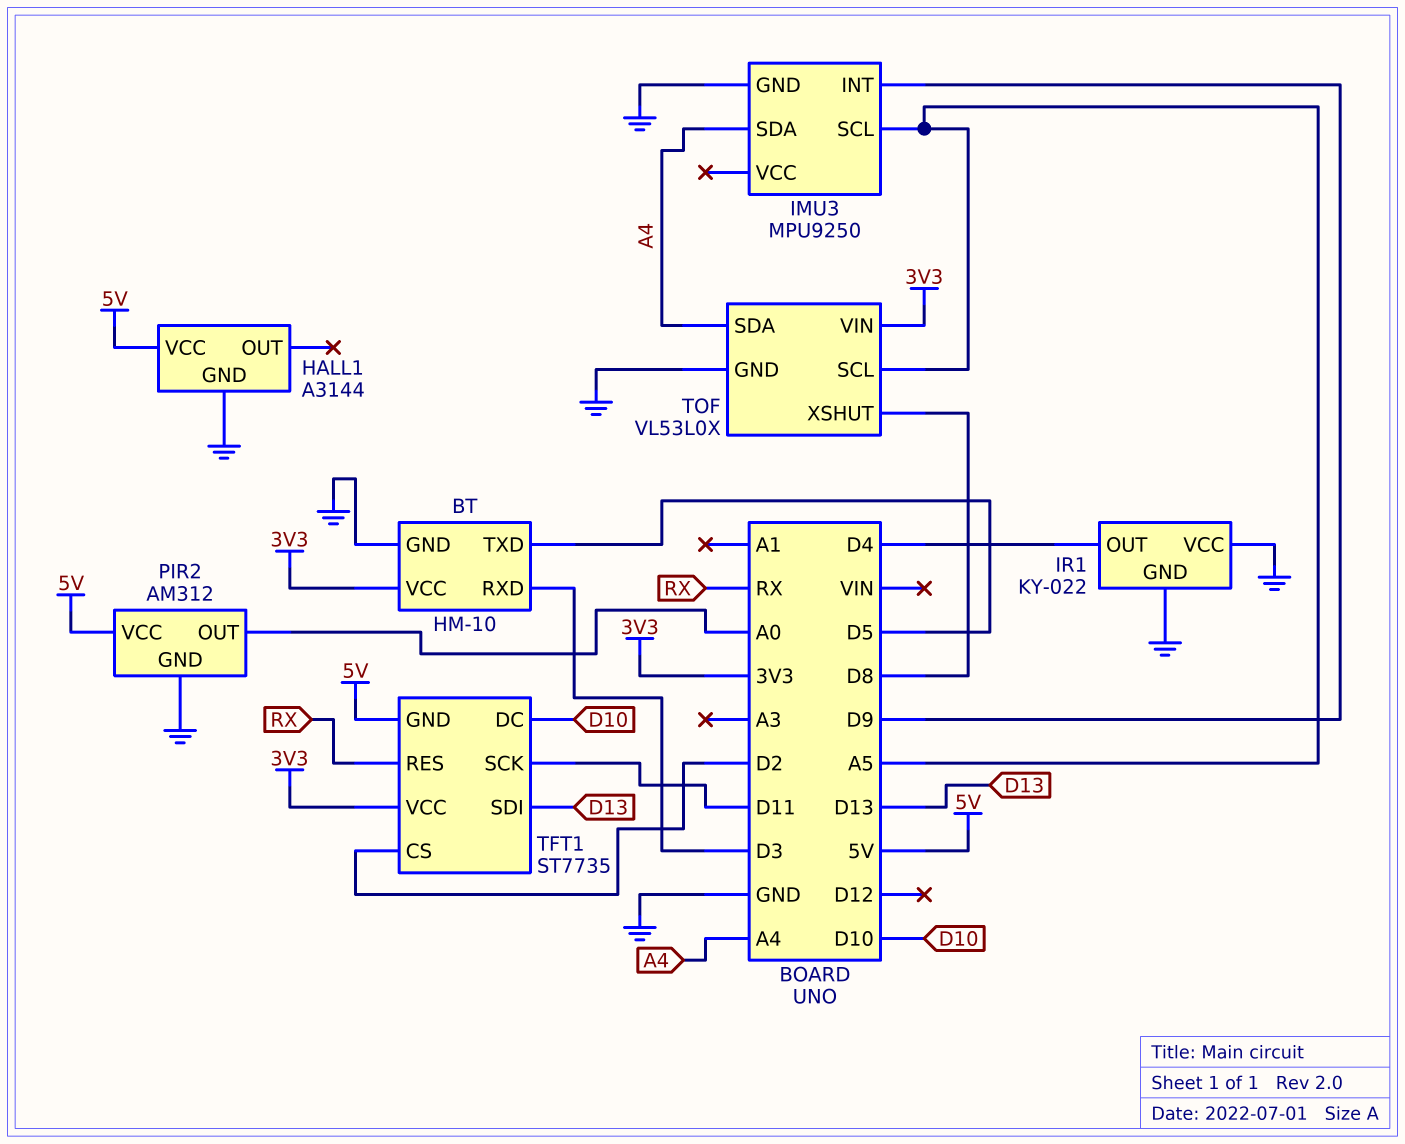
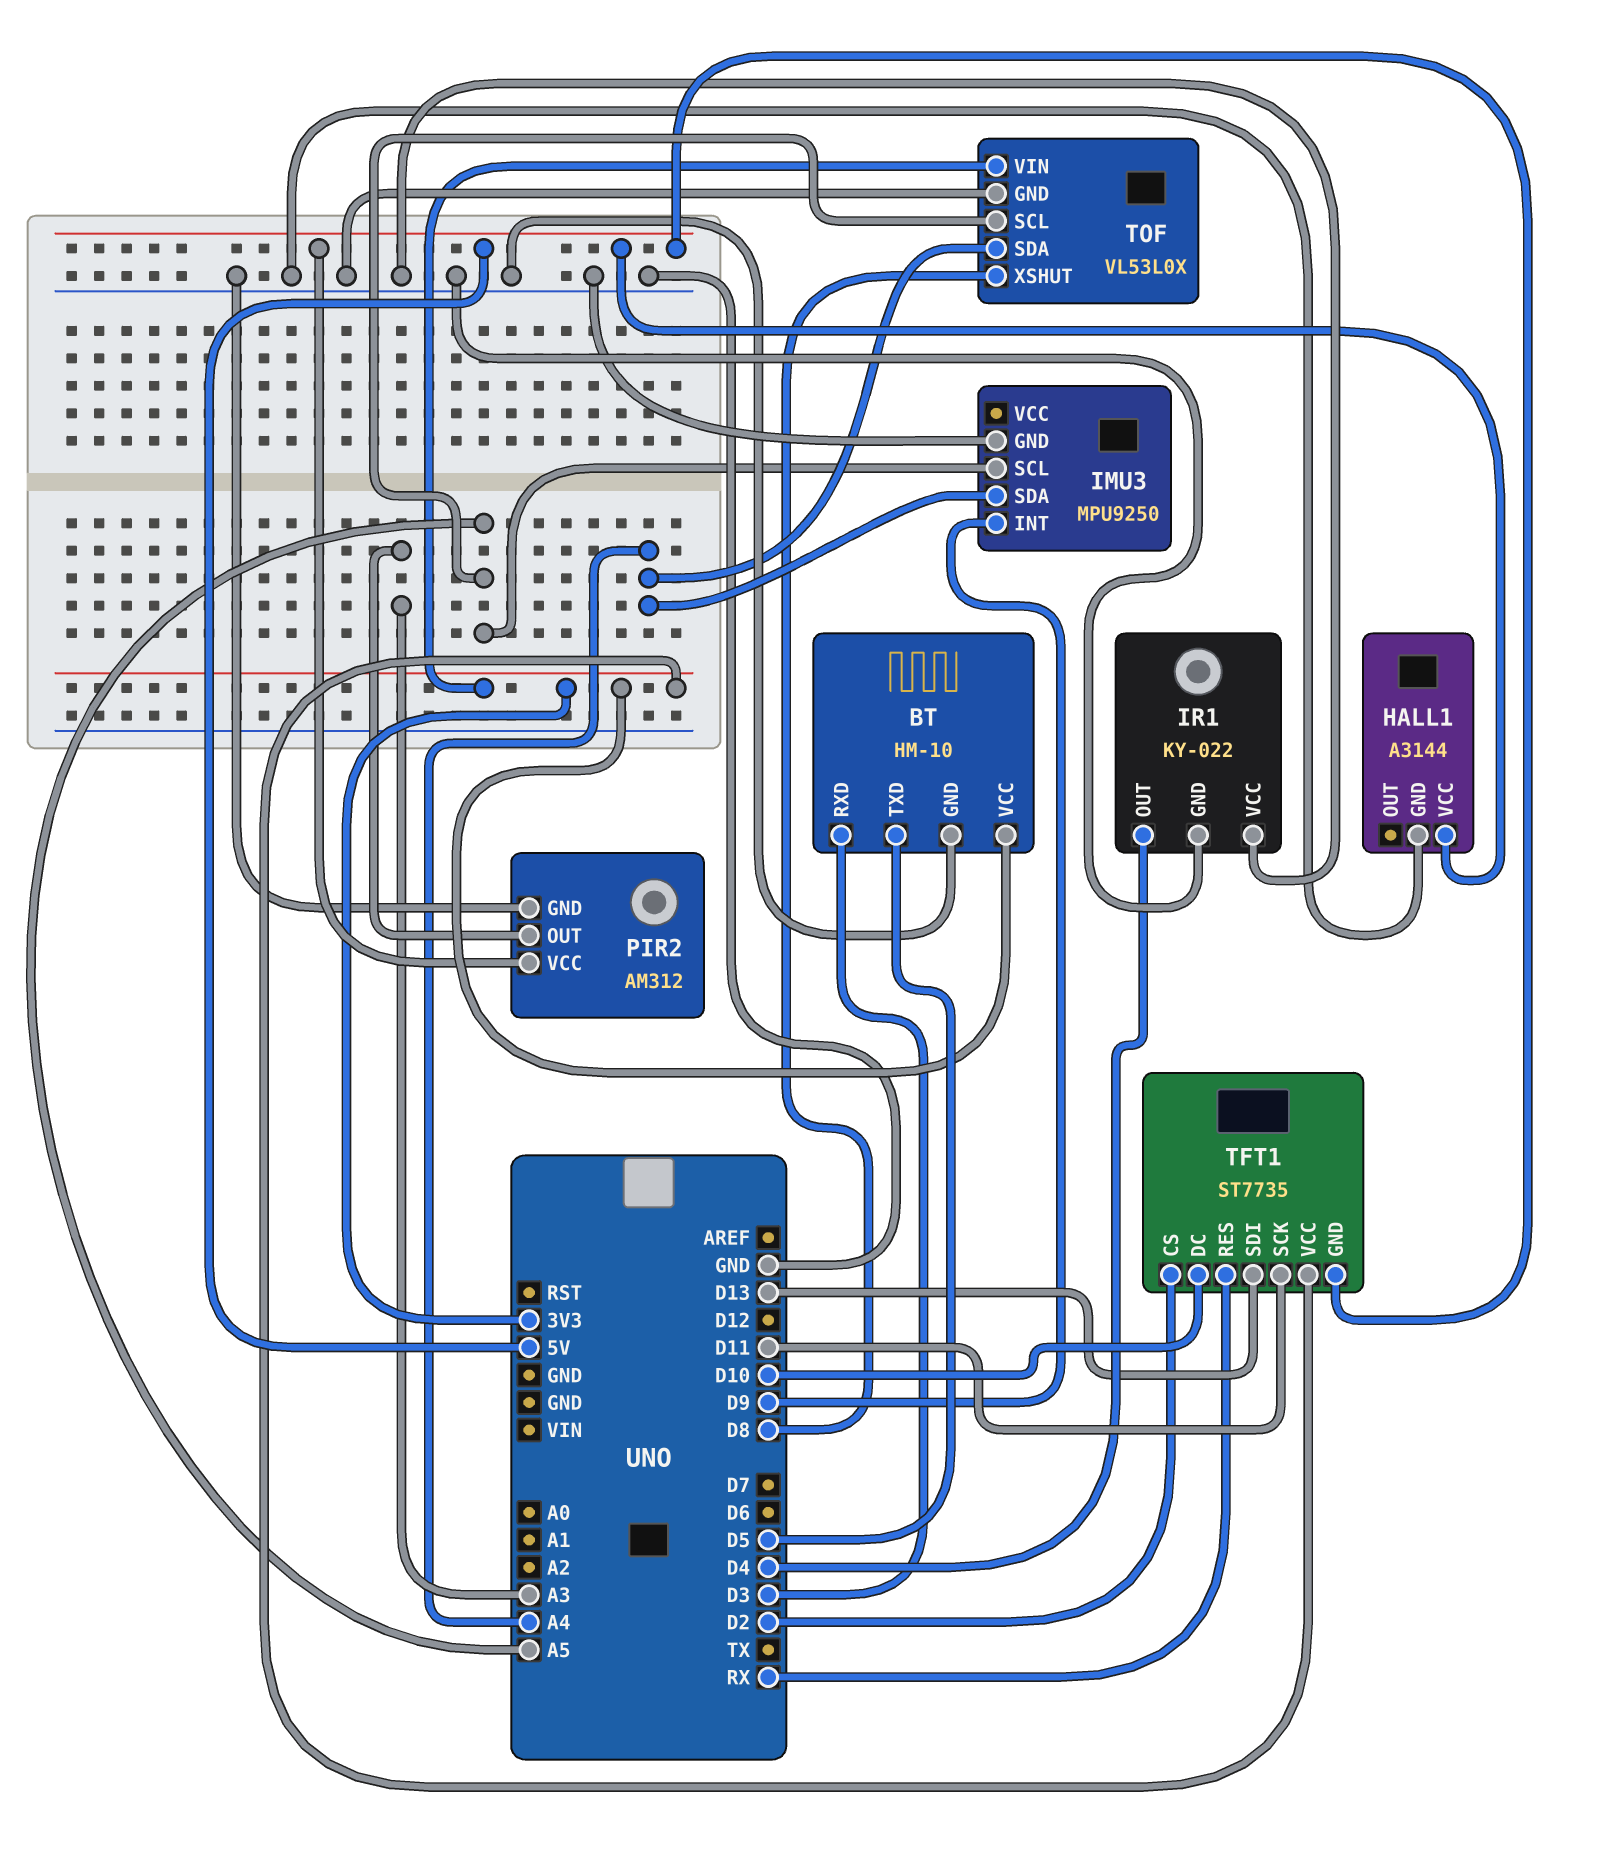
PIR2 pin OUT: A0 -> A3

